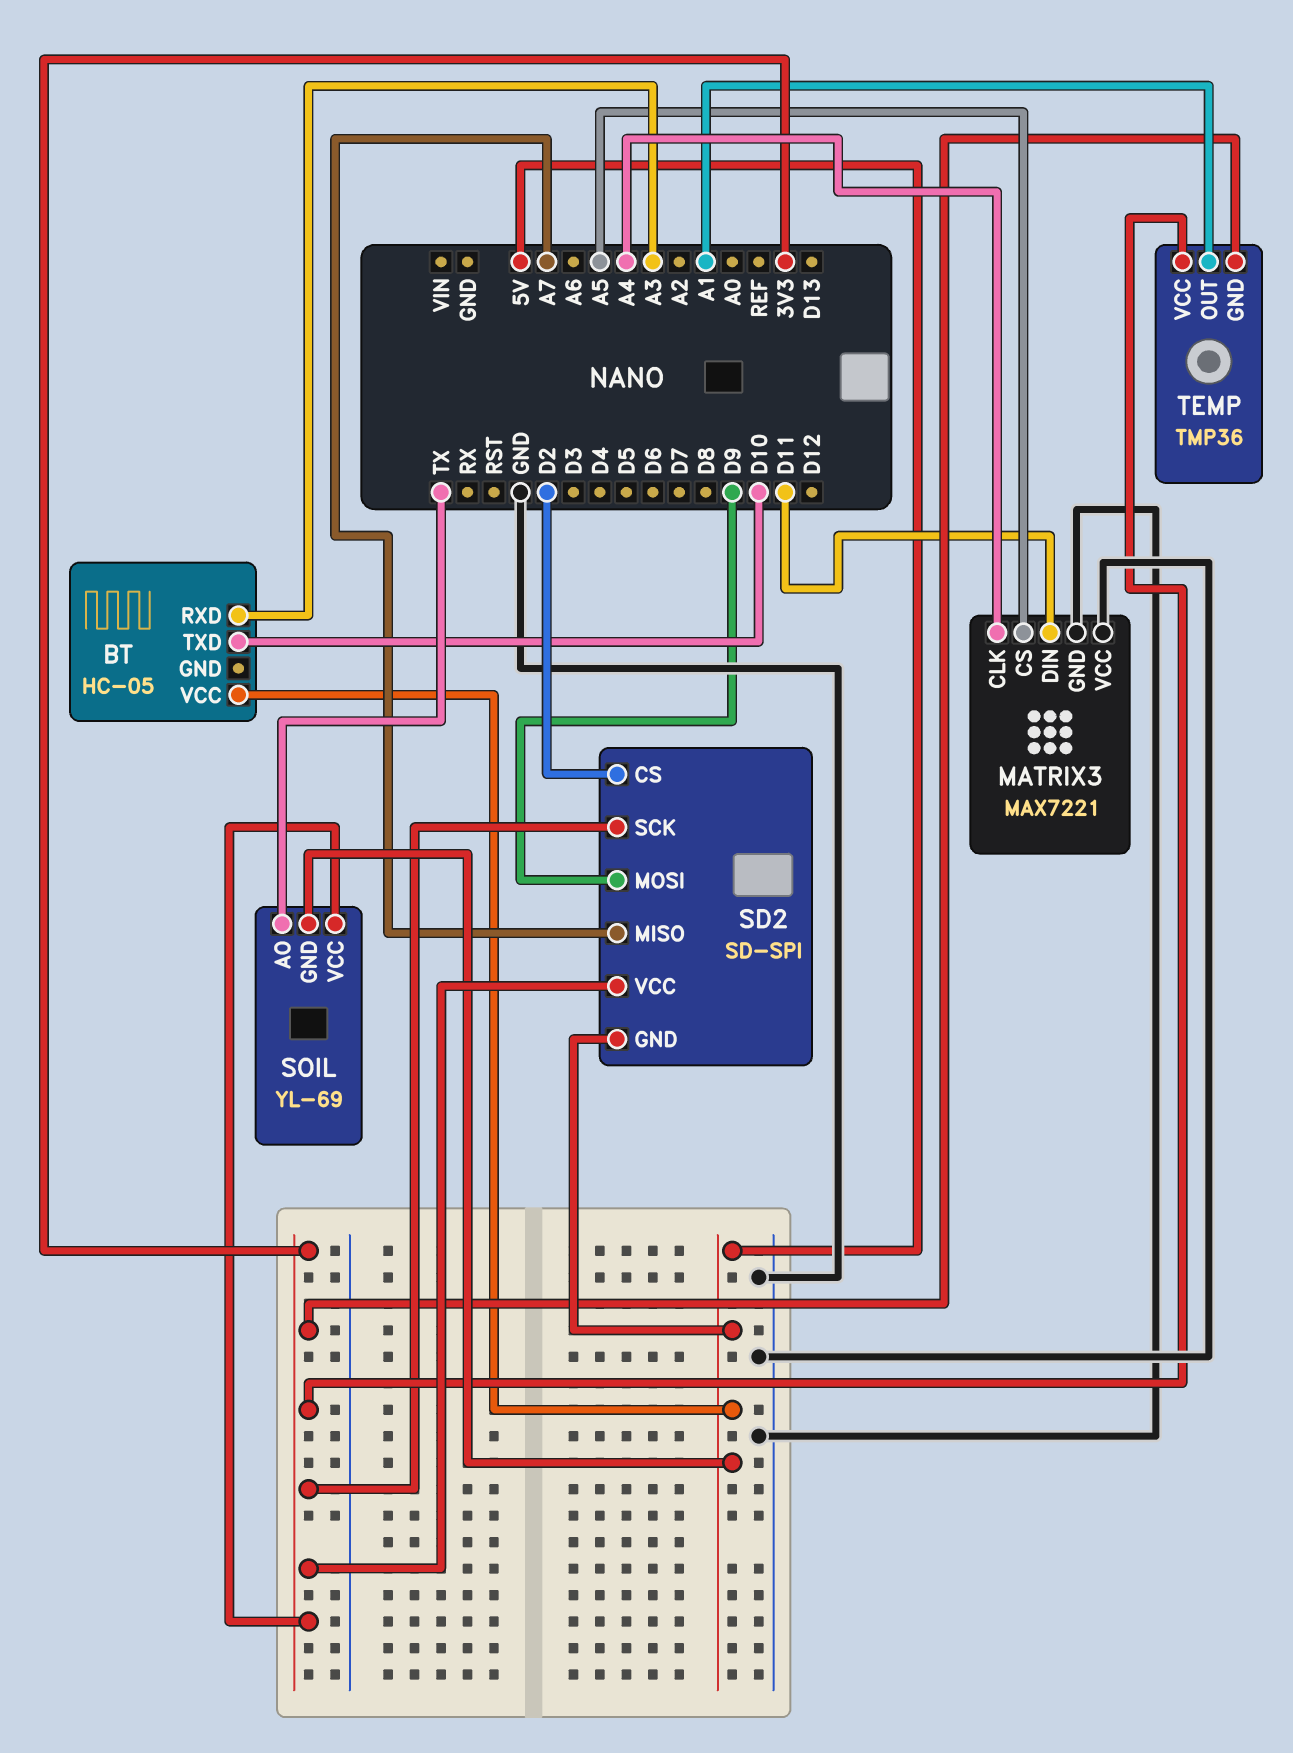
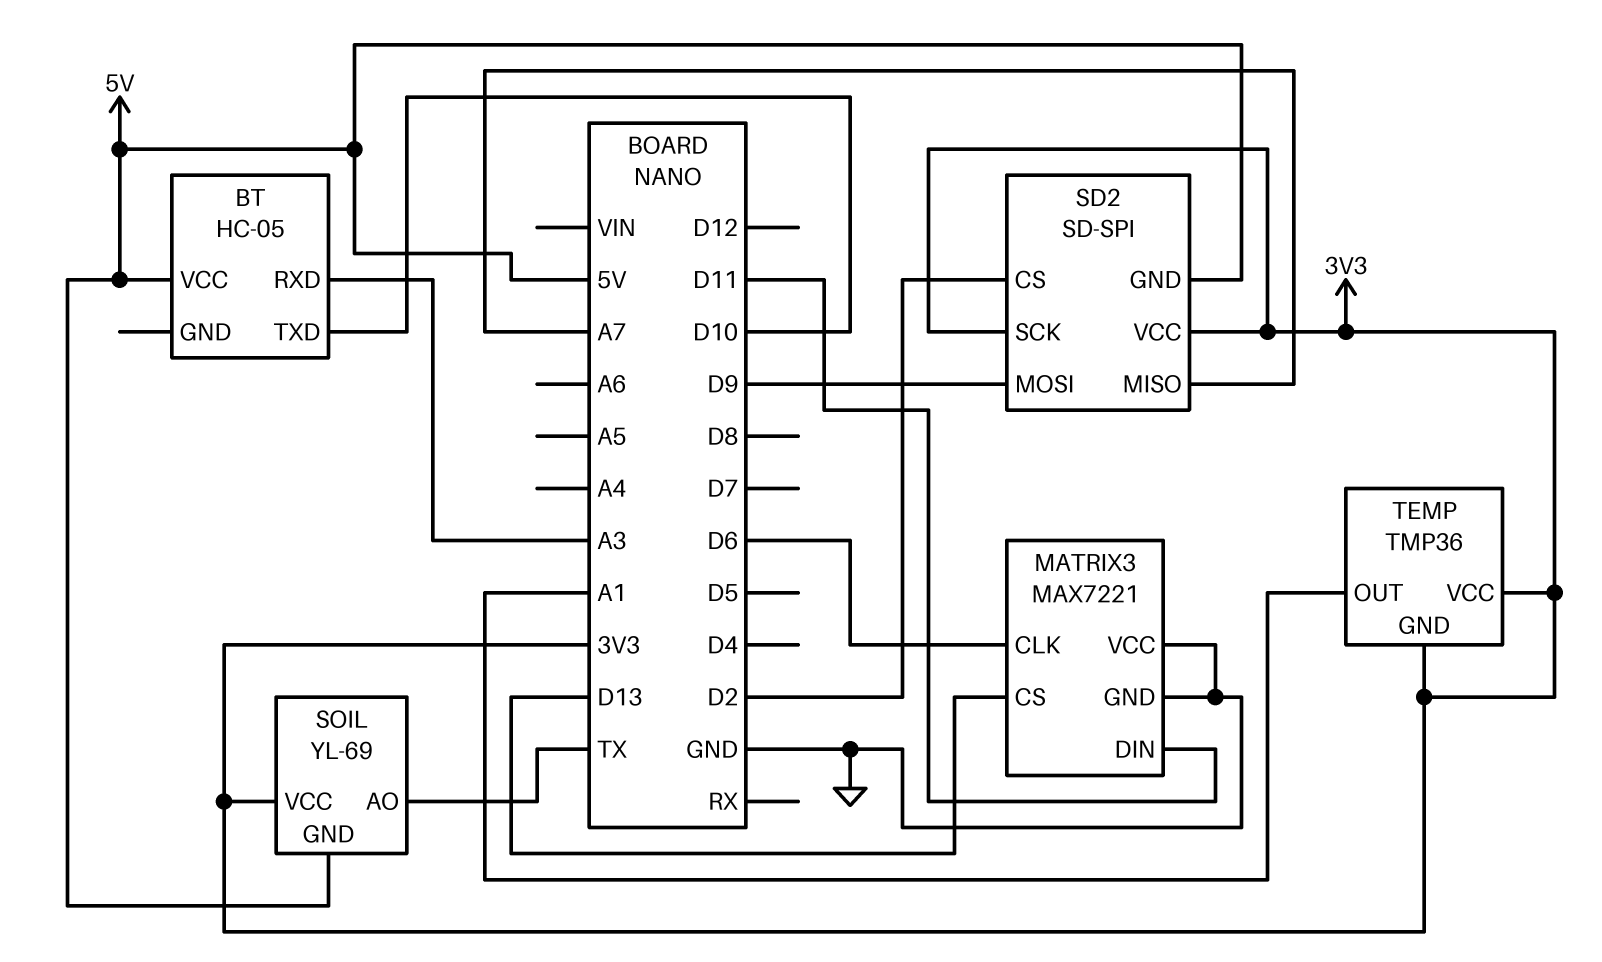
MATRIX3 pin CLK: A4 -> D6
MATRIX3 pin CS: A5 -> D13

